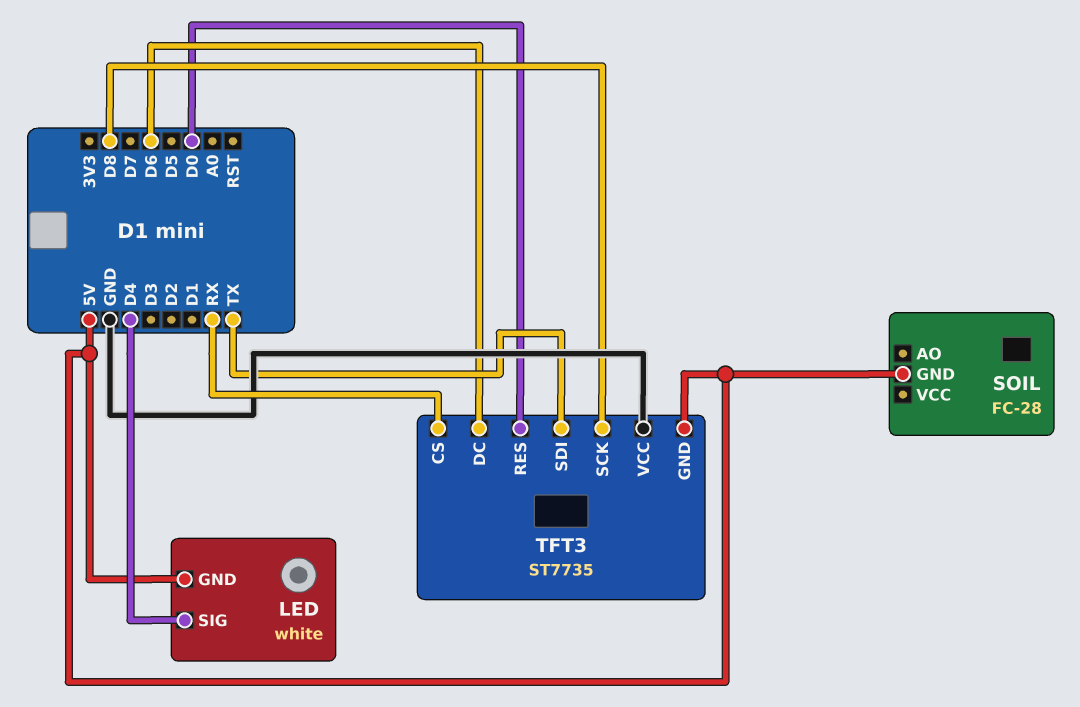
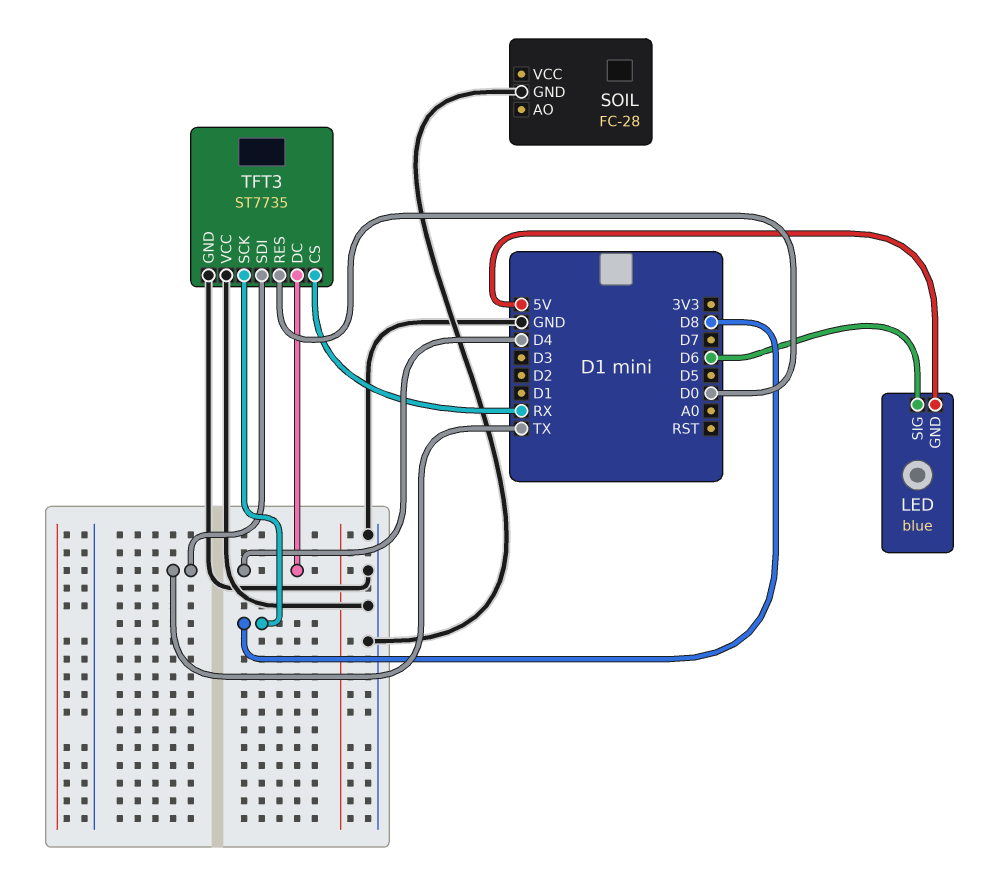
LED: white -> blue
LED pin SIG: D4 -> D6
SOIL pin GND: 5V -> GND
TFT3 pin DC: D6 -> D4
TFT3 pin GND: 5V -> GND

